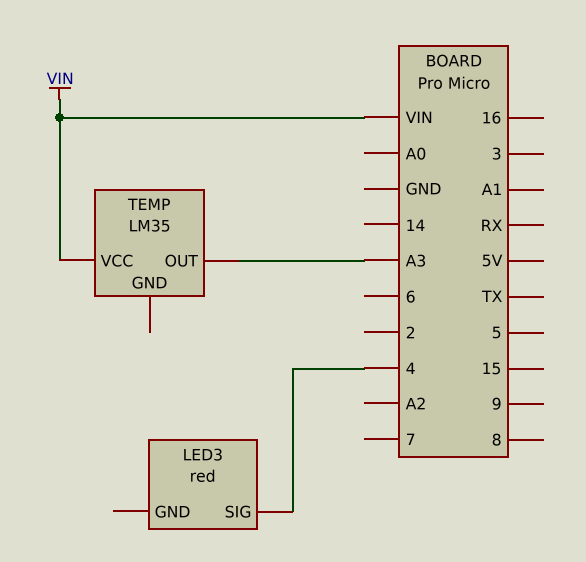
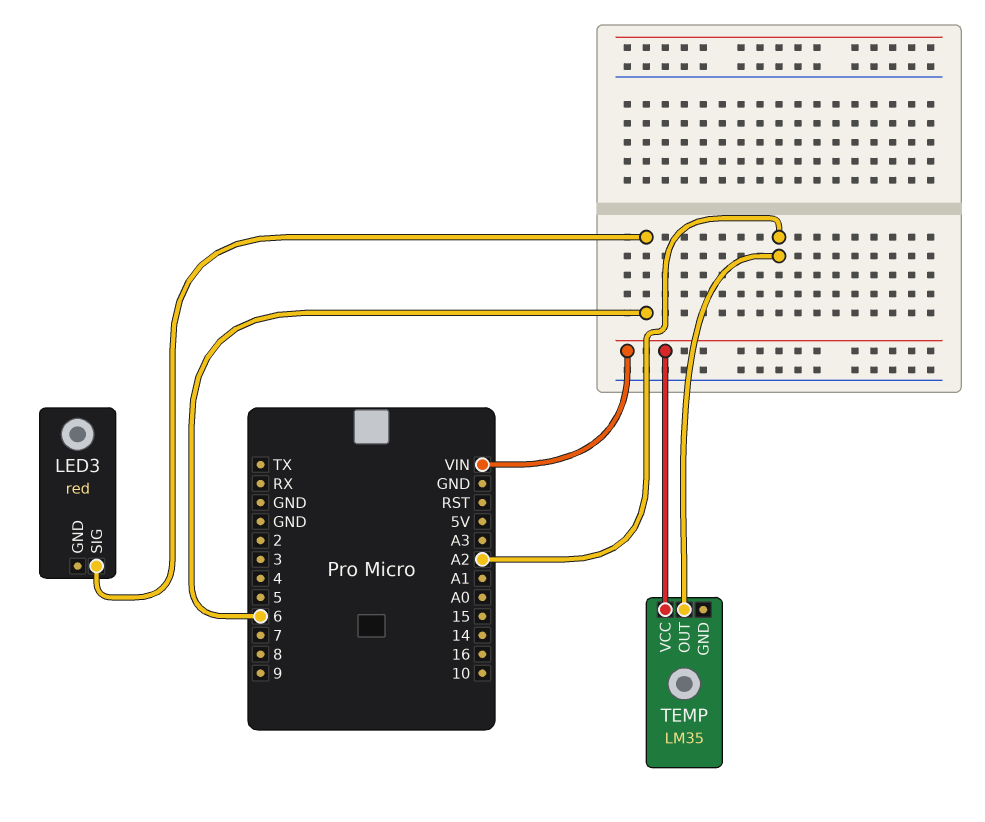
LED3 pin SIG: 4 -> 6
TEMP pin OUT: A3 -> A2

